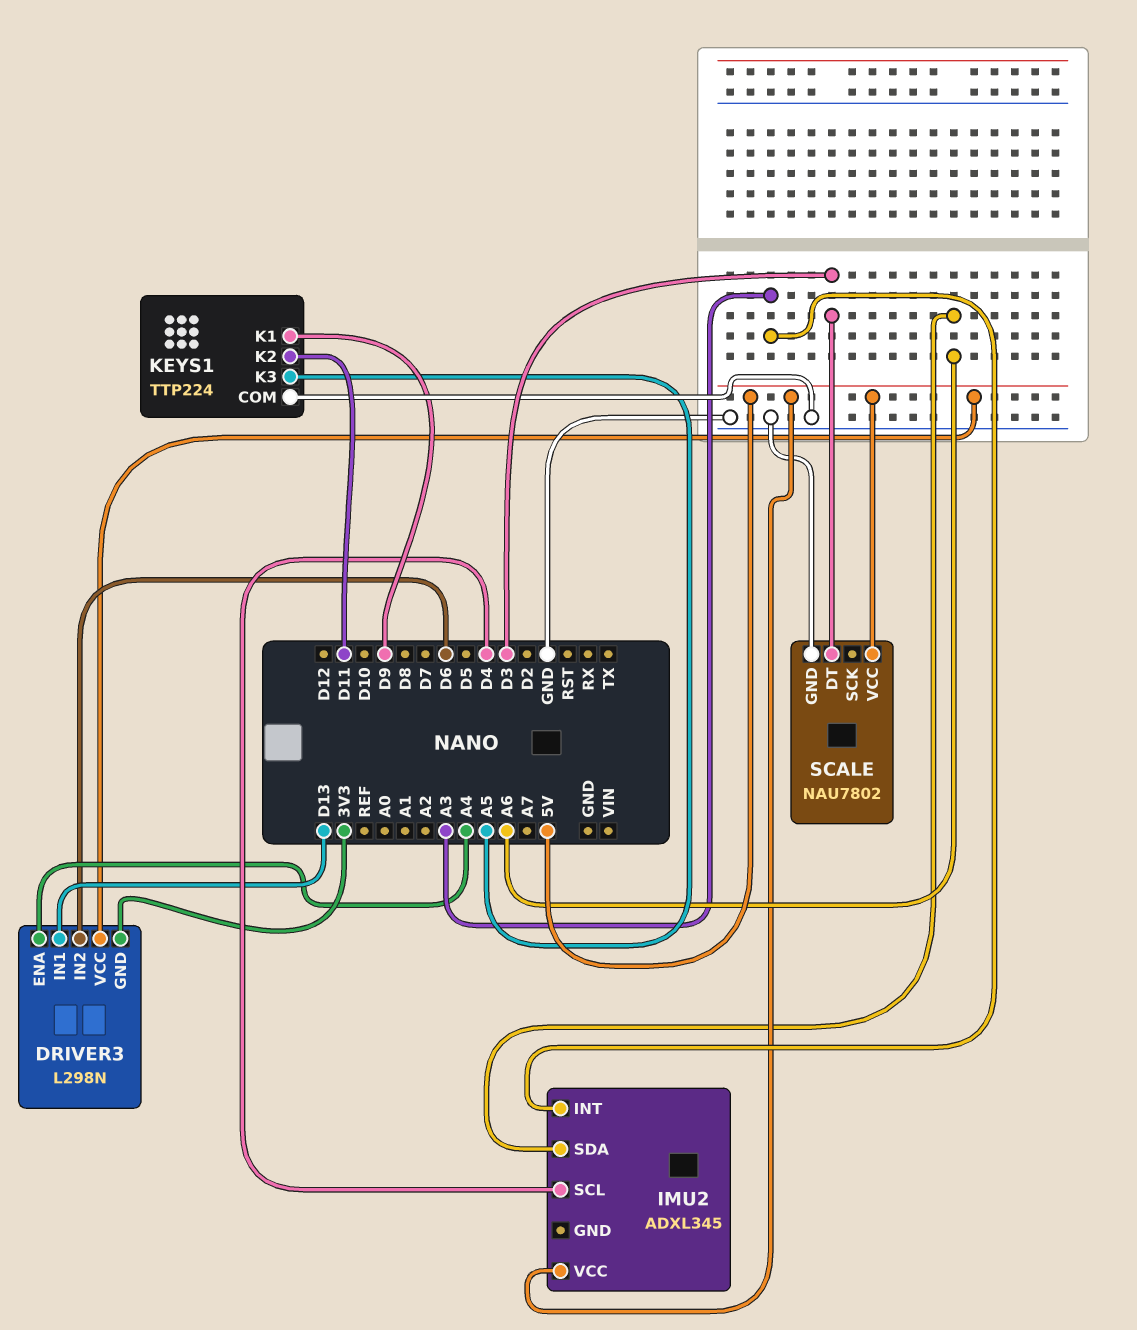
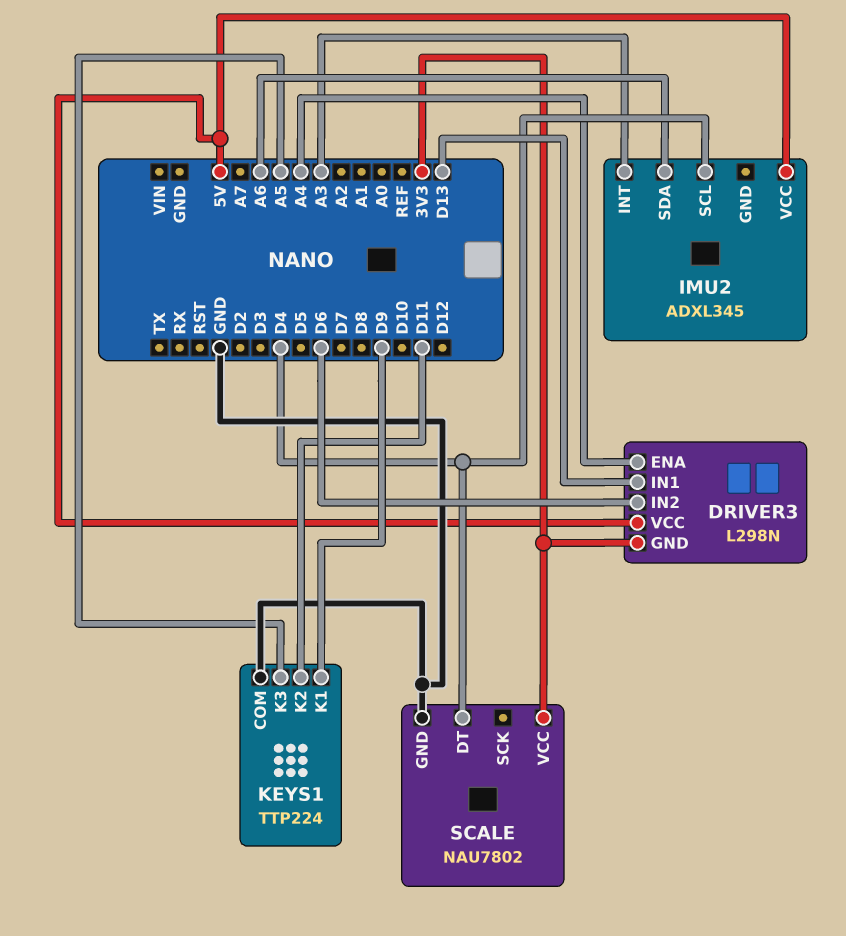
SCALE pin DT: D3 -> D4
SCALE pin VCC: 5V -> 3V3

